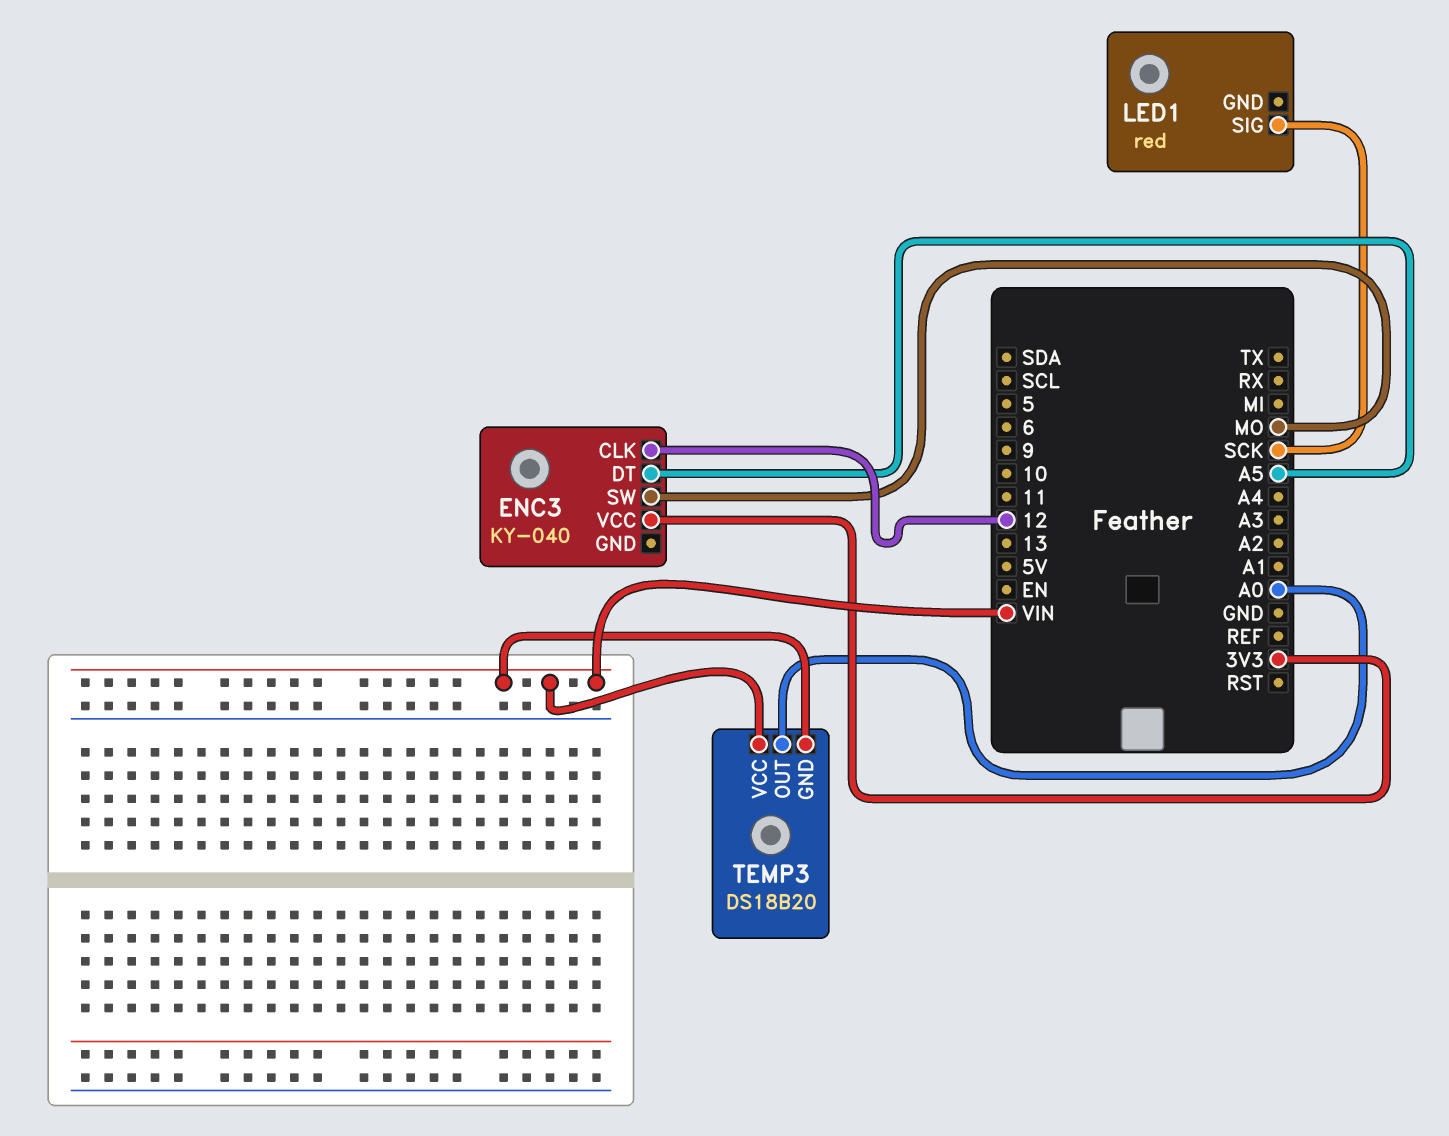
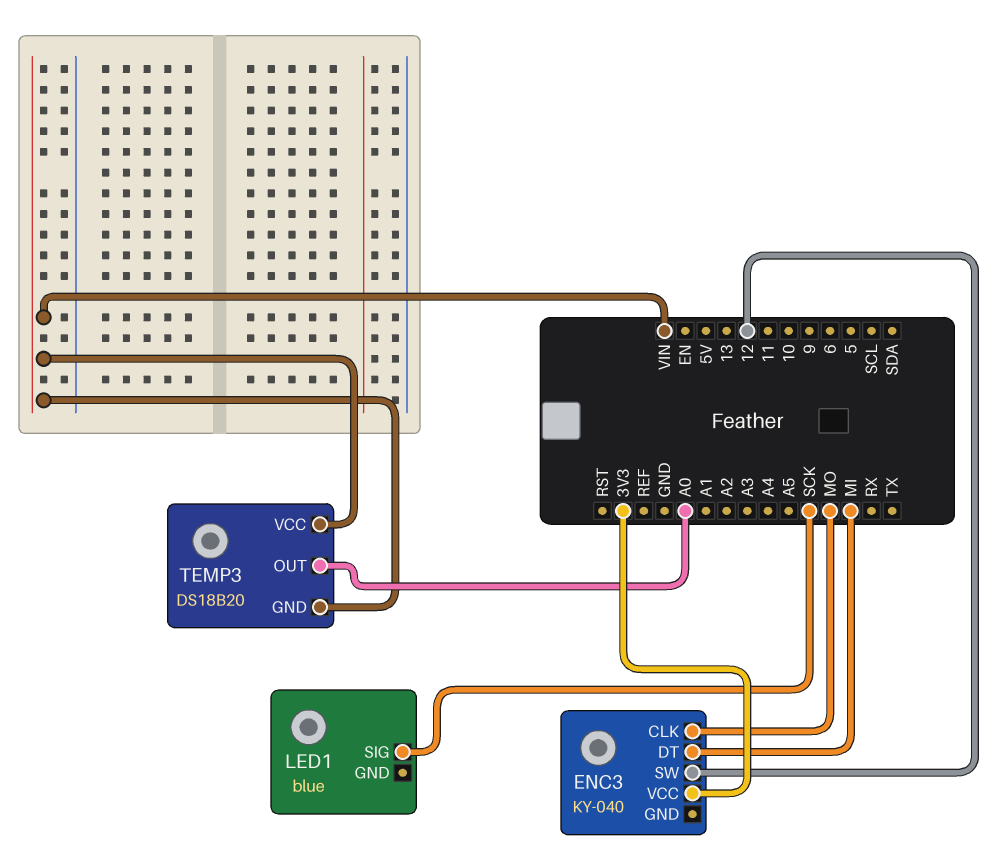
ENC3 pin CLK: 12 -> MO
ENC3 pin DT: A5 -> MI
ENC3 pin SW: MO -> 12
LED1: red -> blue

